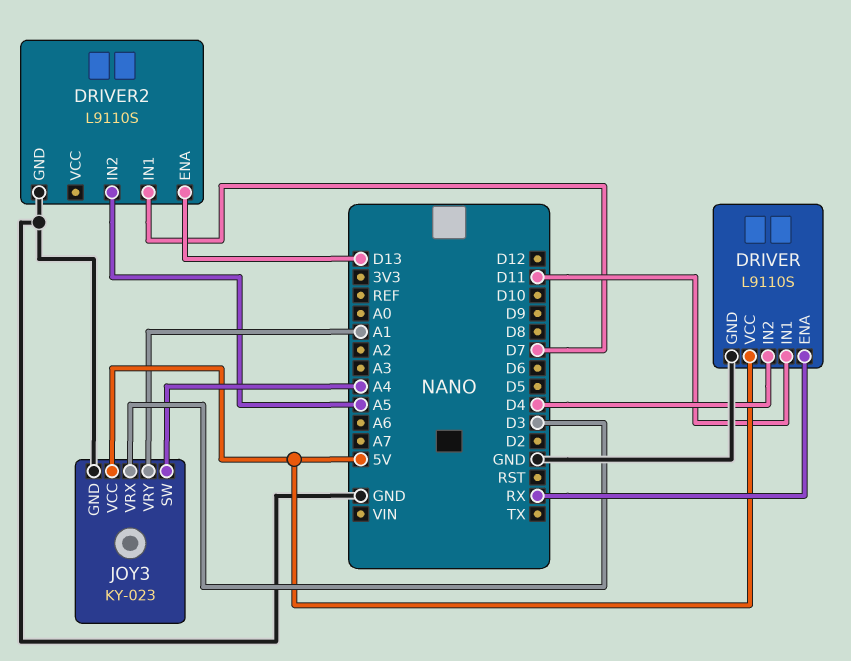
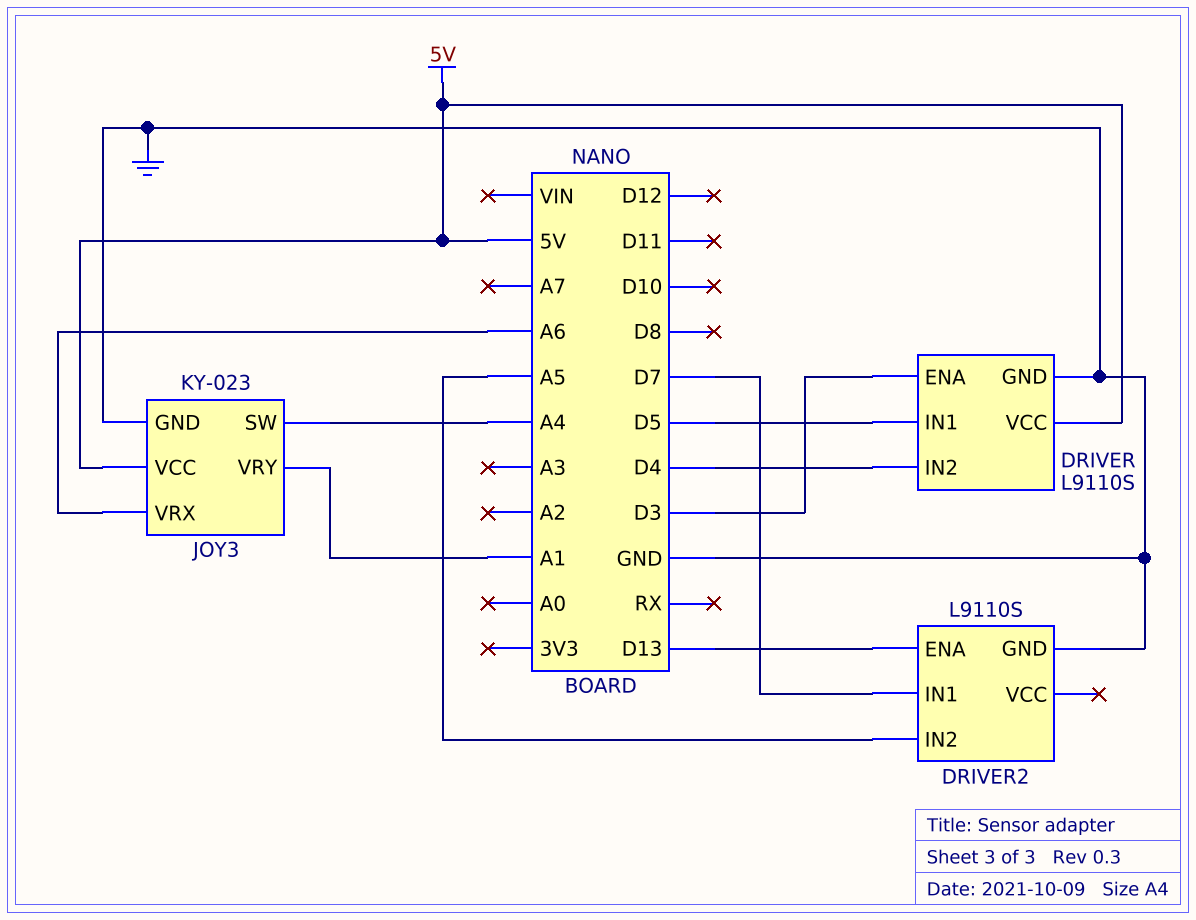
DRIVER pin ENA: RX -> D3
DRIVER pin IN1: D11 -> D5
JOY3 pin VRX: D3 -> A6

